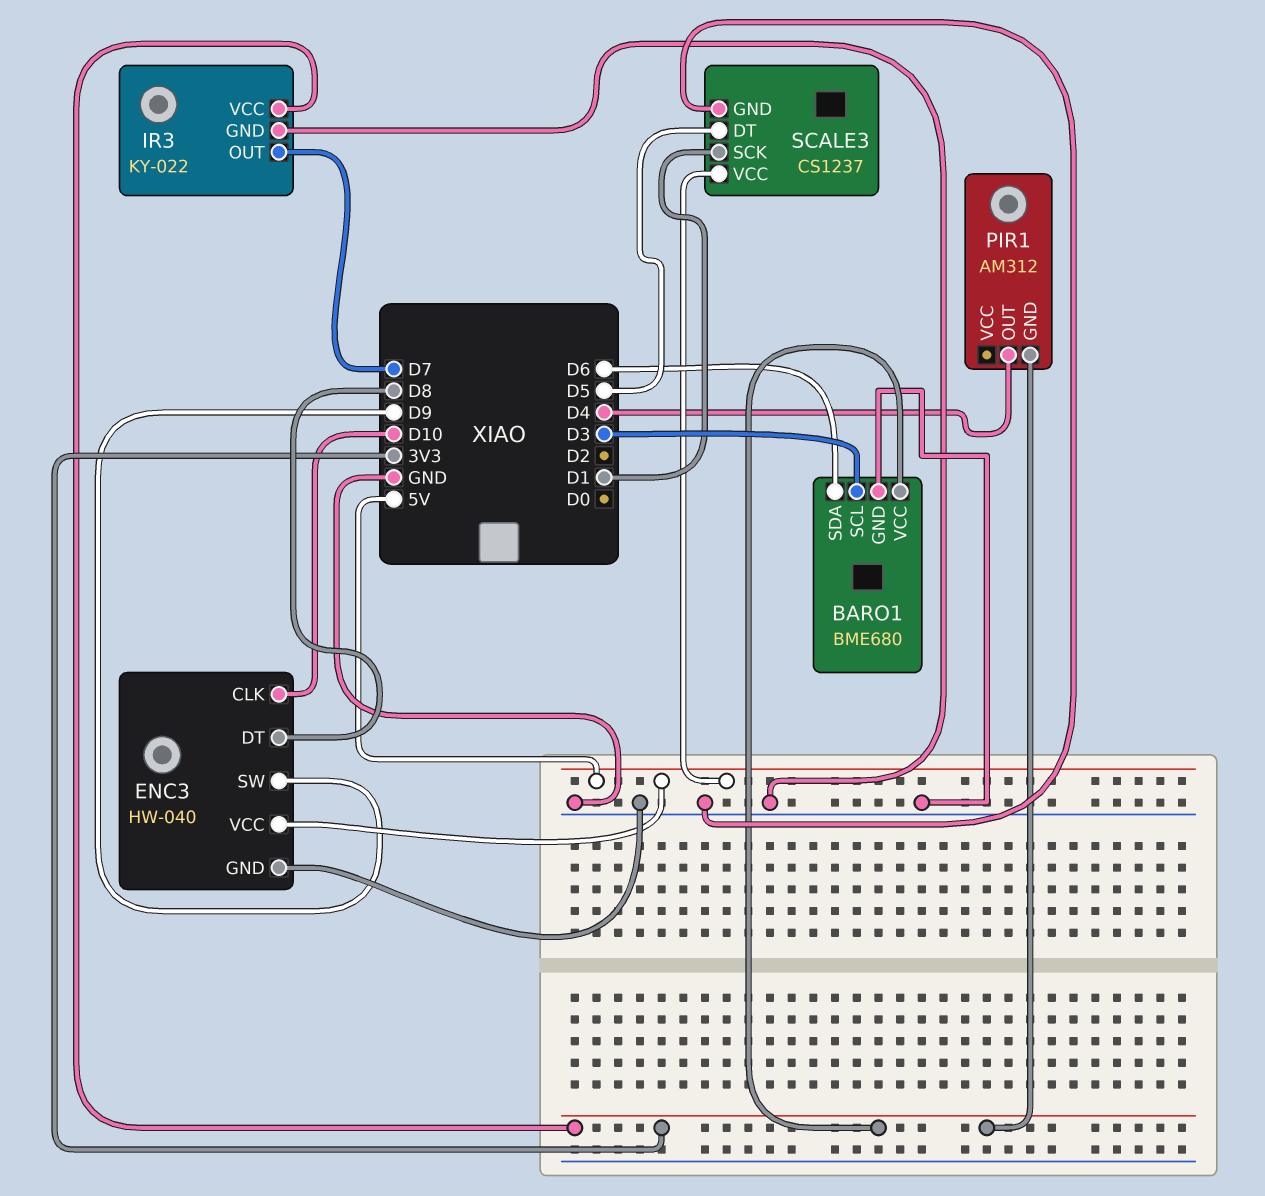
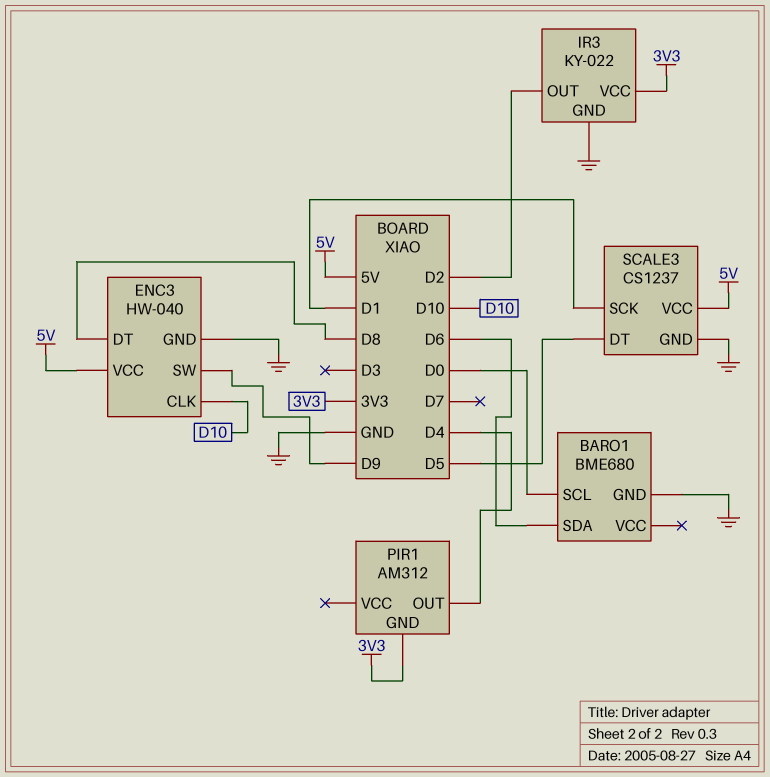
BARO1 pin SCL: D3 -> D0
BARO1 pin VCC: 3V3 -> none
IR3 pin OUT: D7 -> D2

